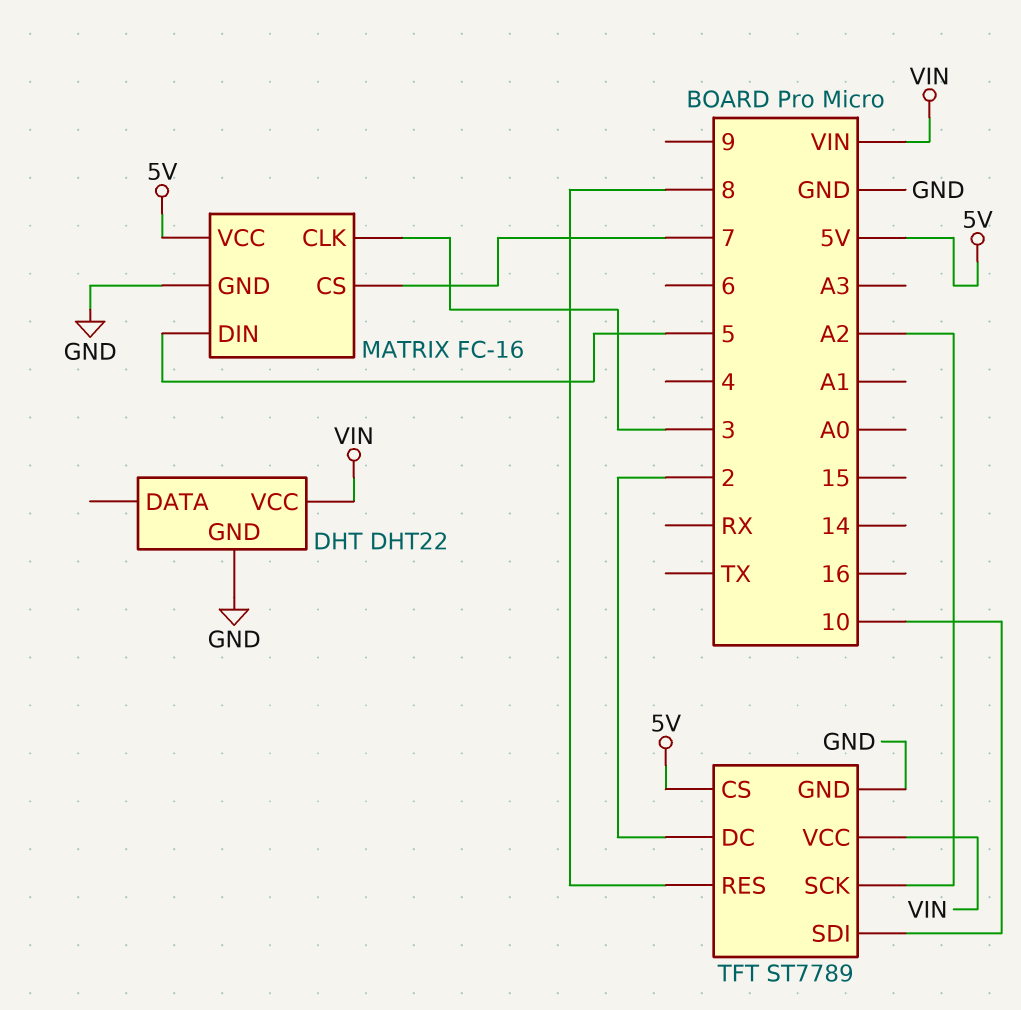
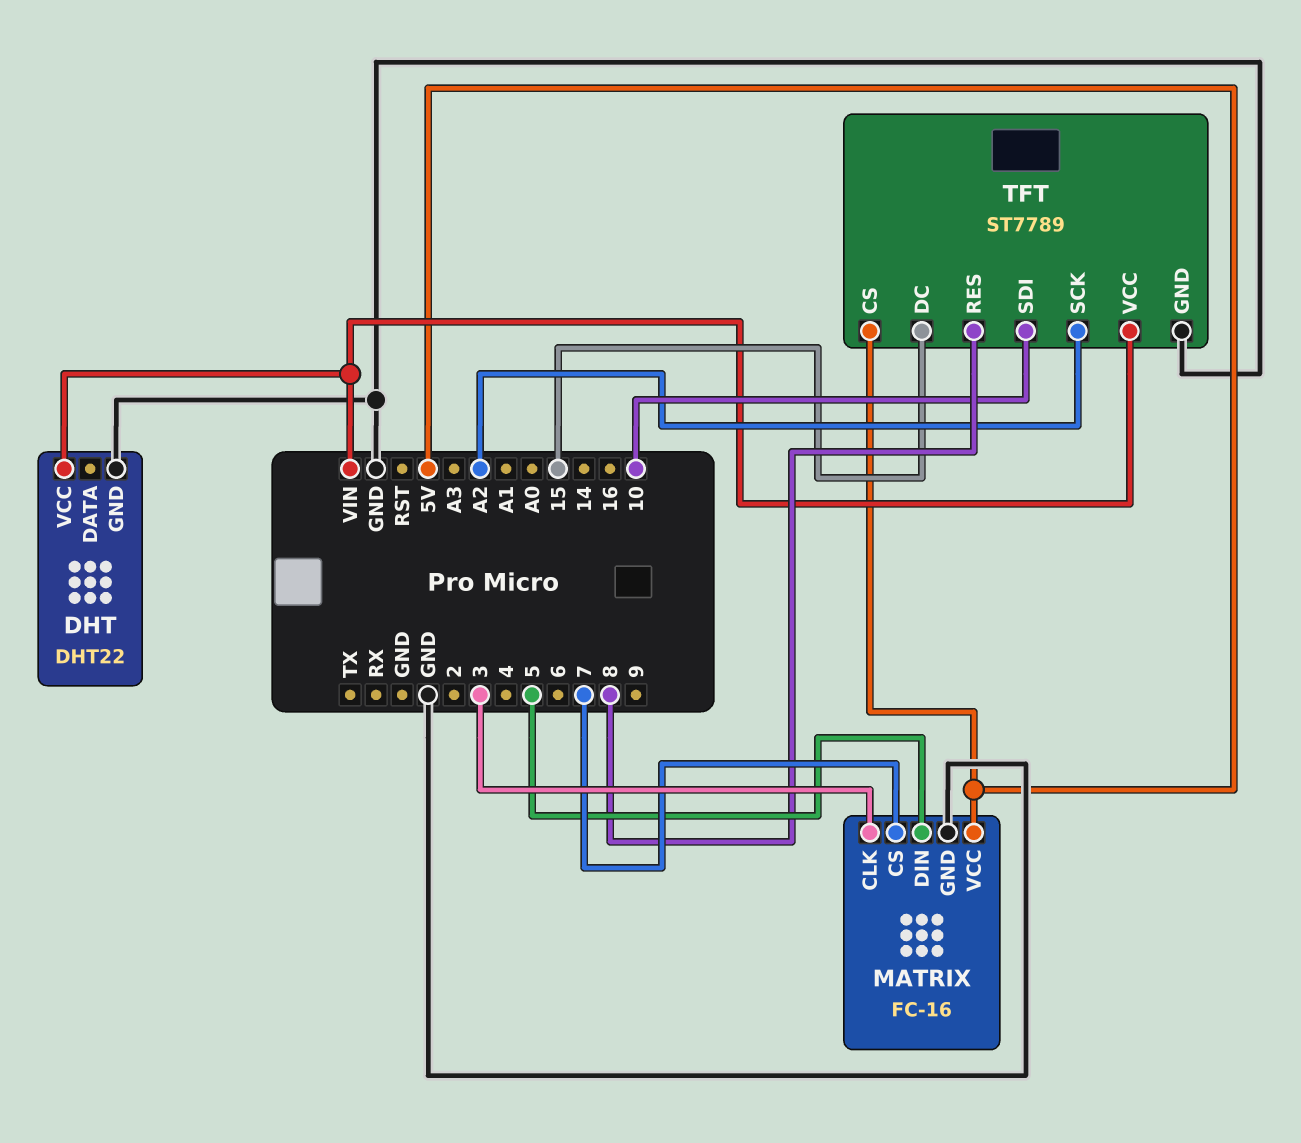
TFT pin DC: 2 -> 15

